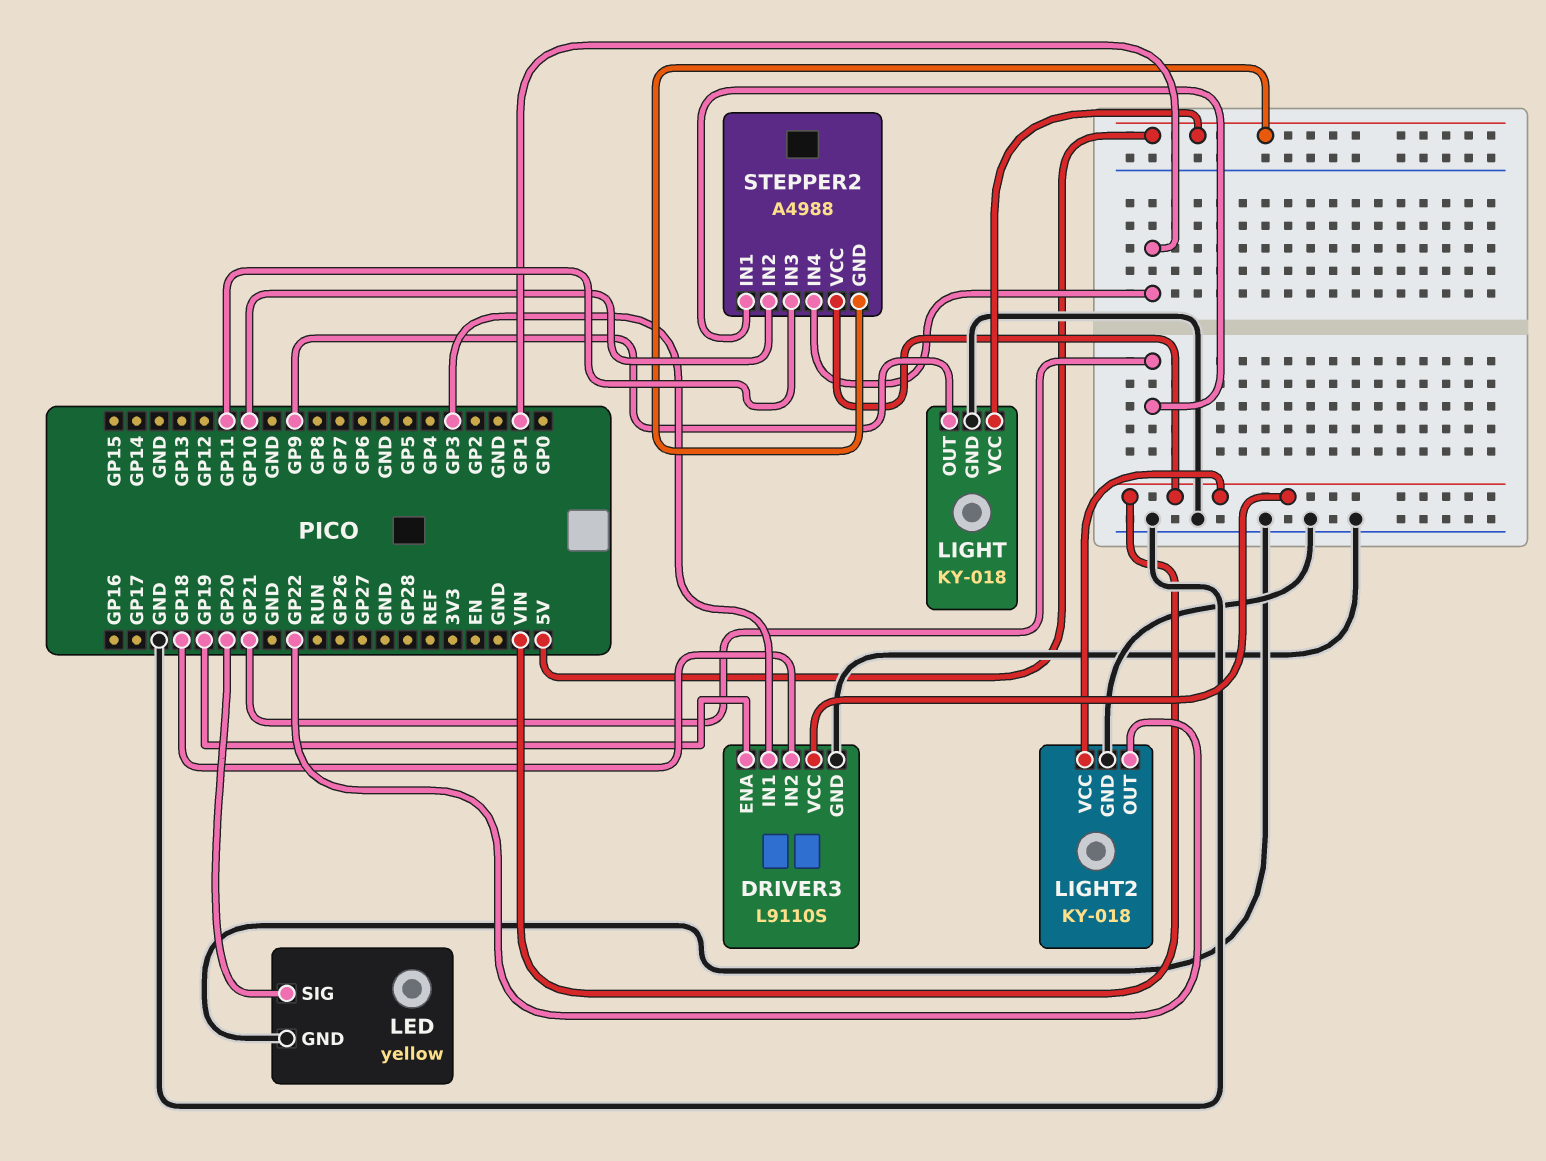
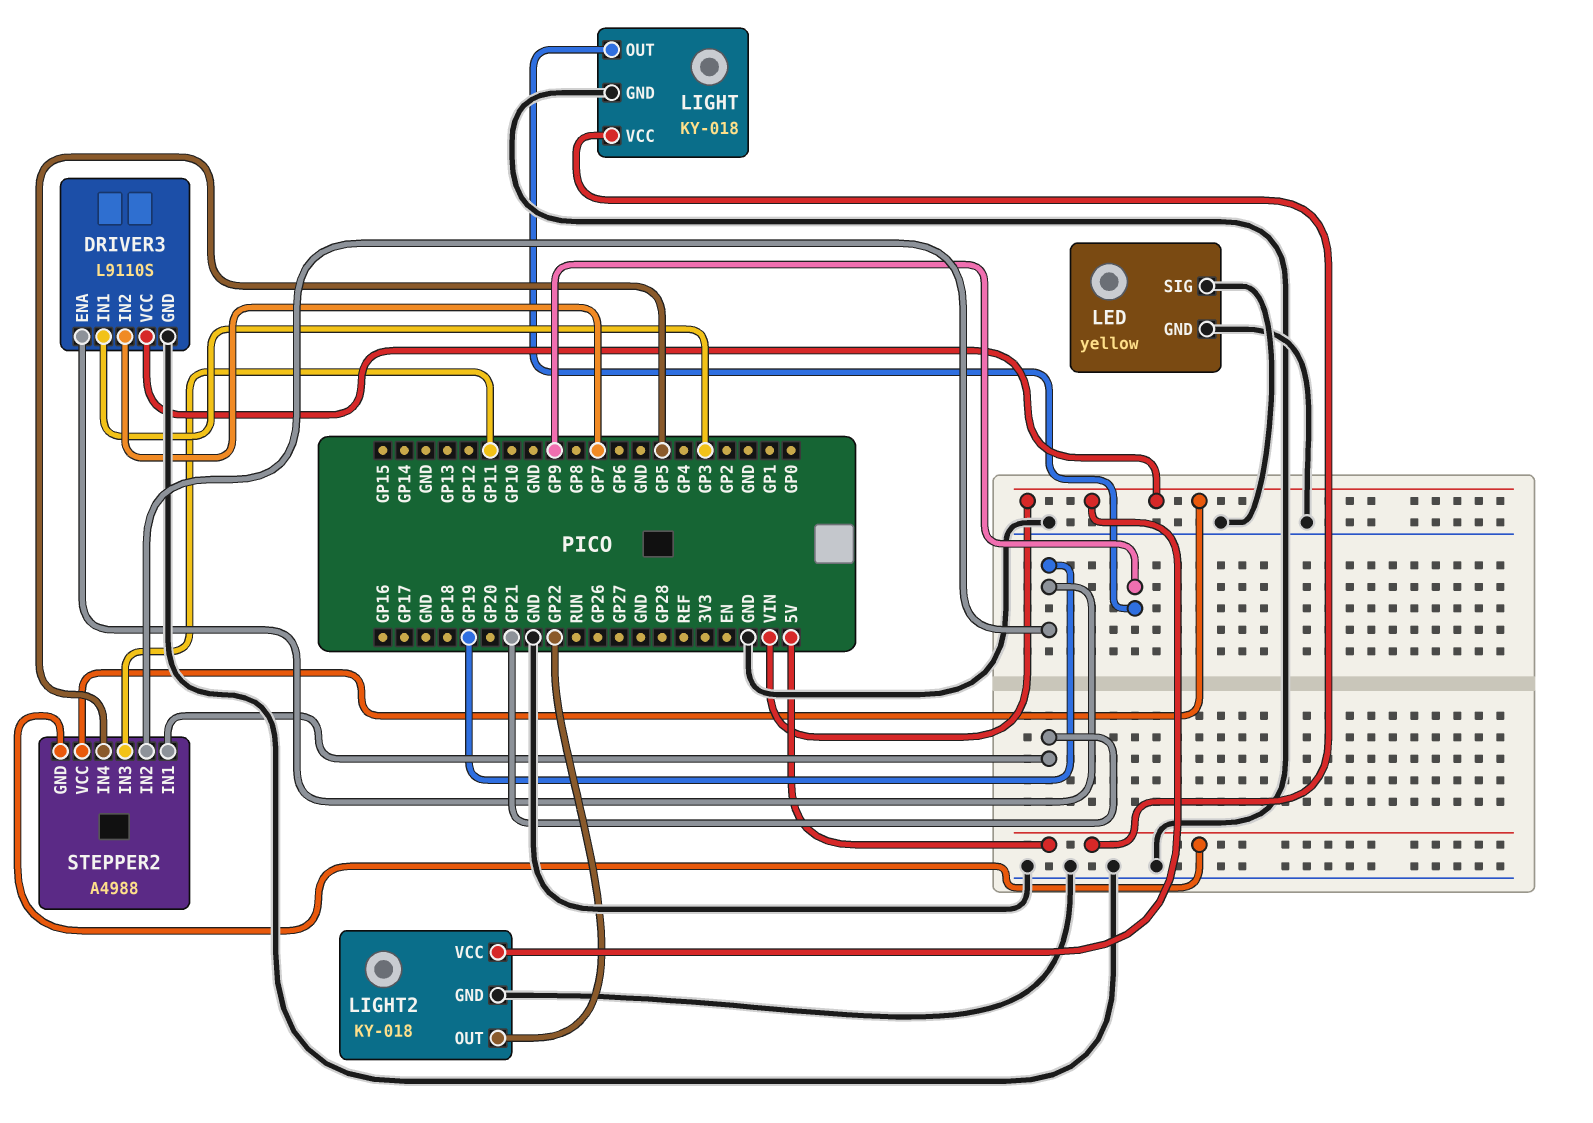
DRIVER3 pin IN2: GP18 -> GP7
LED pin SIG: GP20 -> GND
STEPPER2 pin IN2: GP10 -> GP19
STEPPER2 pin IN4: GP1 -> GP5

